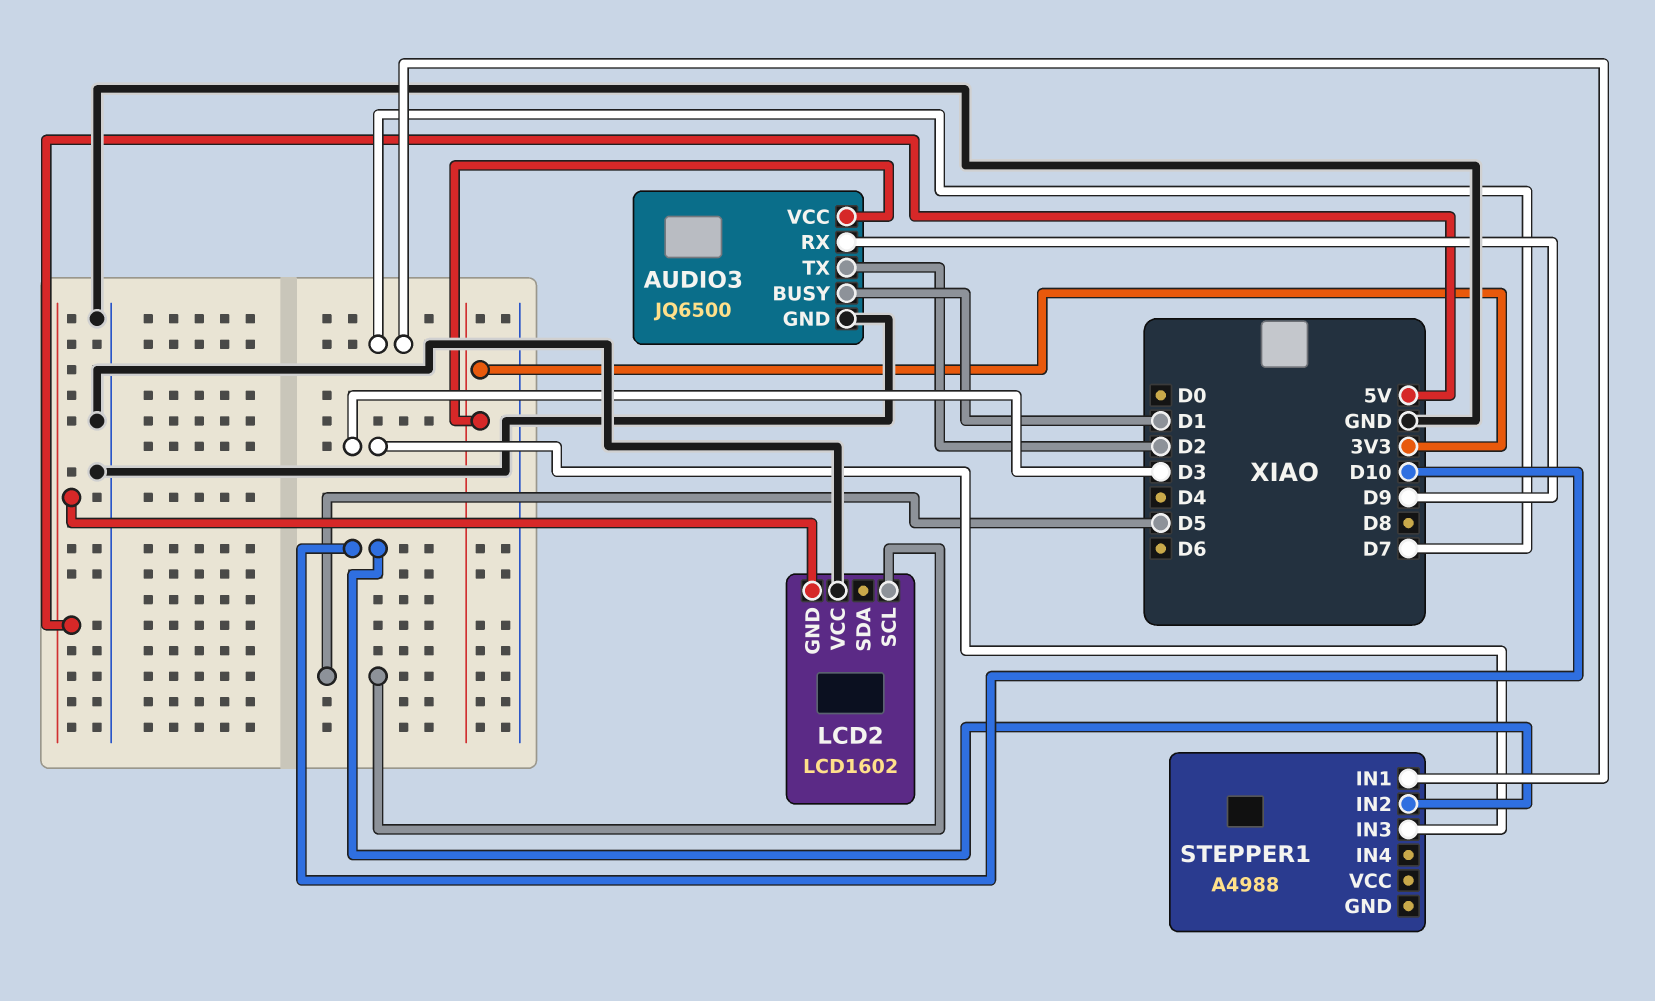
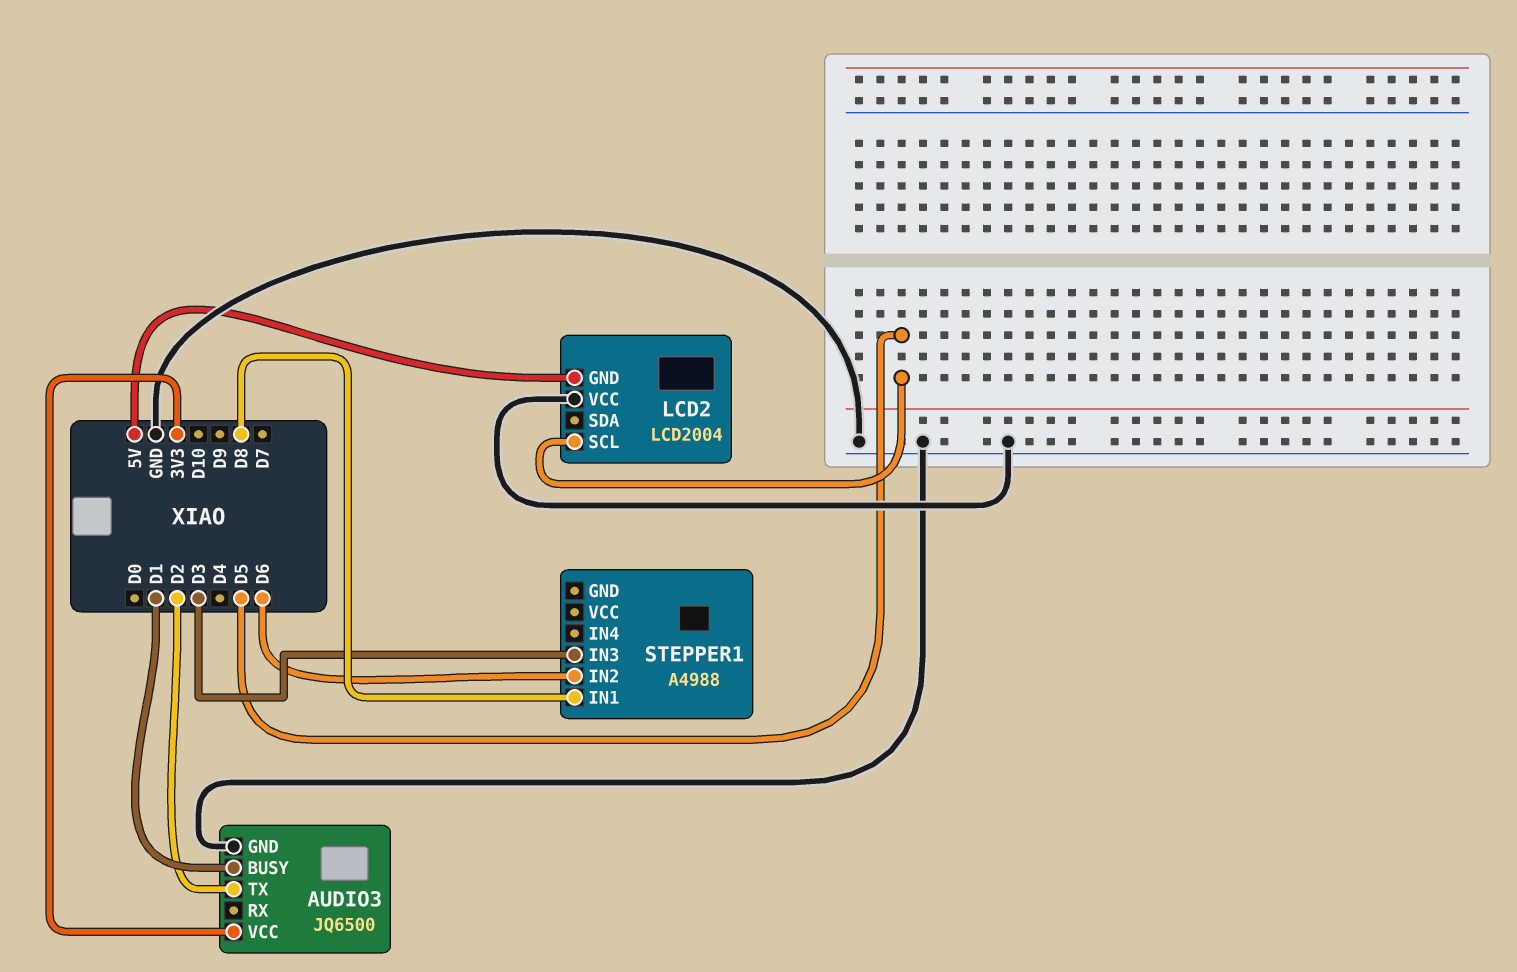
AUDIO3 pin RX: D9 -> none
LCD2: LCD1602 -> LCD2004
STEPPER1 pin IN1: D7 -> D8
STEPPER1 pin IN2: D10 -> D6

